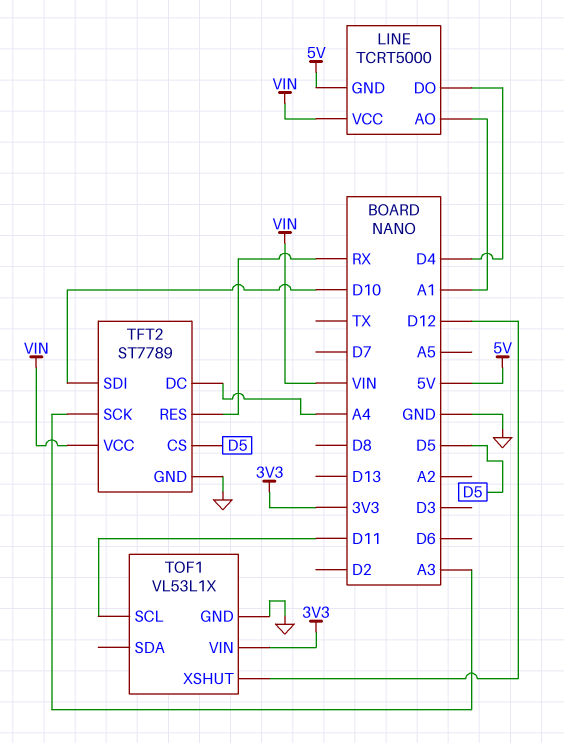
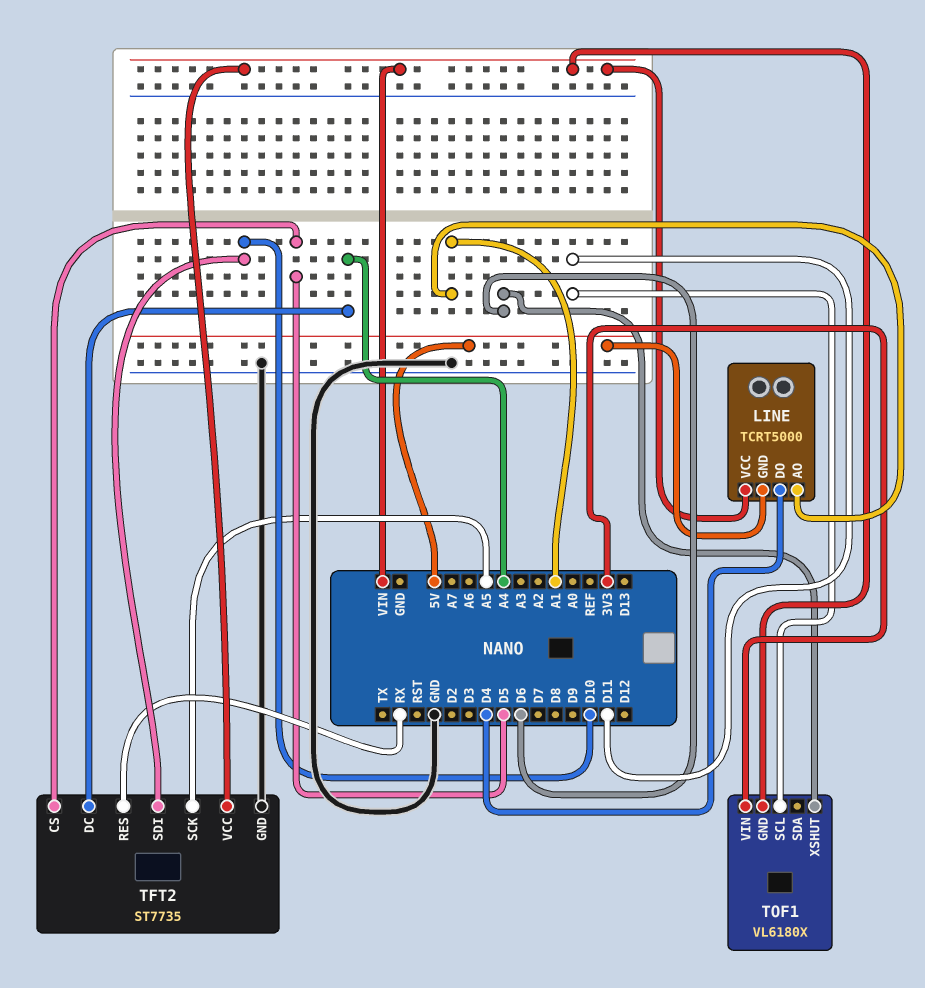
TFT2: ST7789 -> ST7735
TFT2 pin SCK: A3 -> A5
TOF1: VL53L1X -> VL6180X
TOF1 pin GND: GND -> VIN
TOF1 pin XSHUT: D12 -> D6

